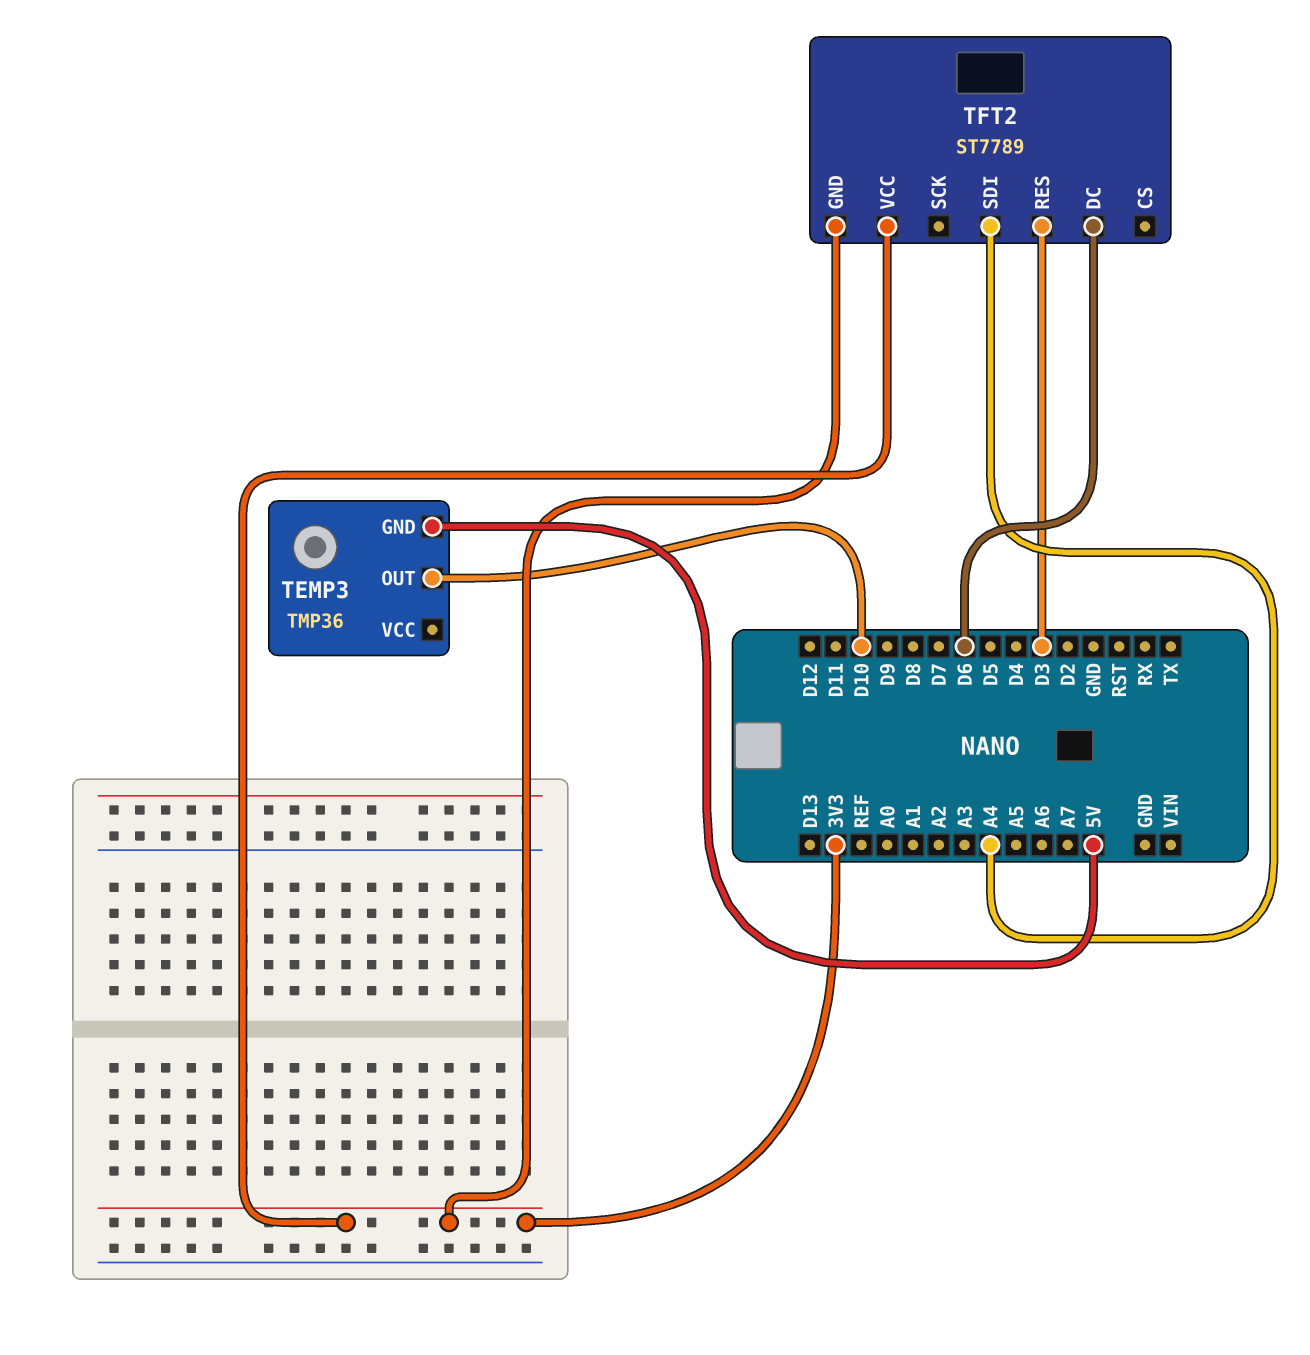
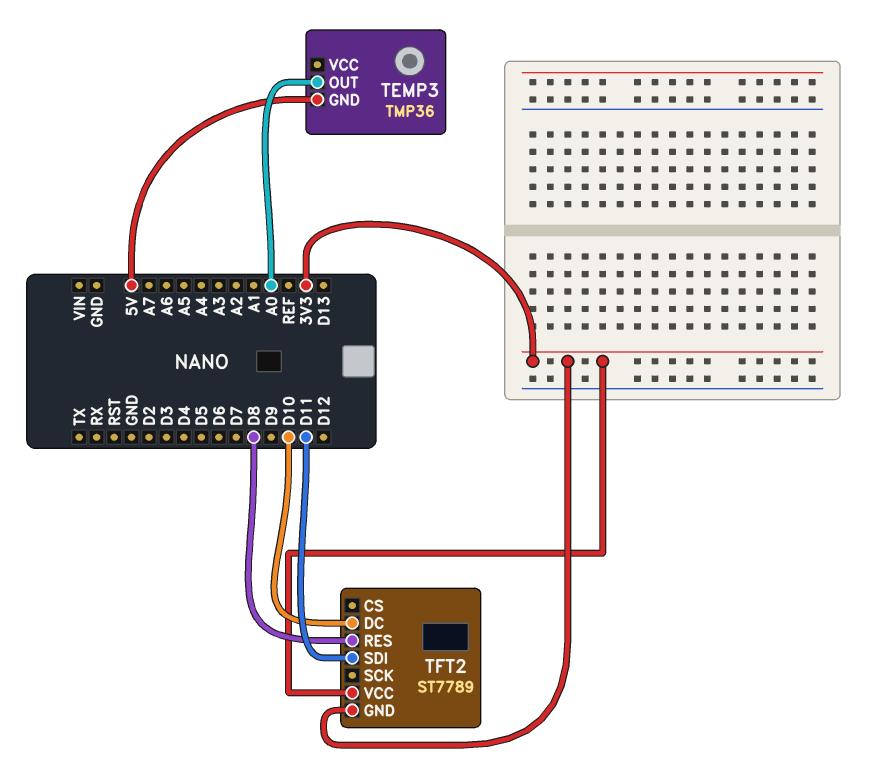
TEMP3 pin OUT: D10 -> A0
TFT2 pin DC: D6 -> D10
TFT2 pin RES: D3 -> D8
TFT2 pin SDI: A4 -> D11

